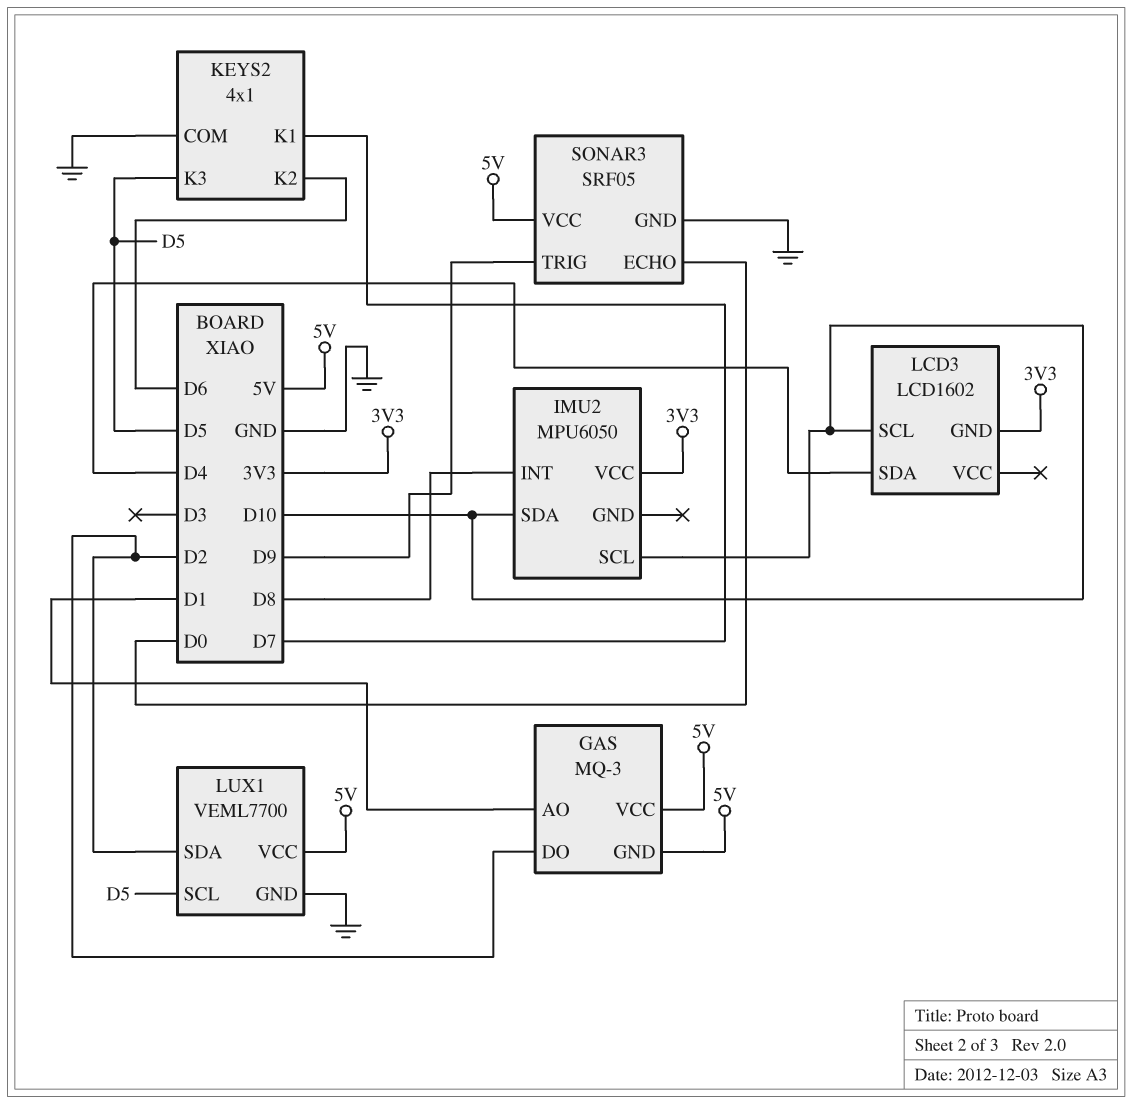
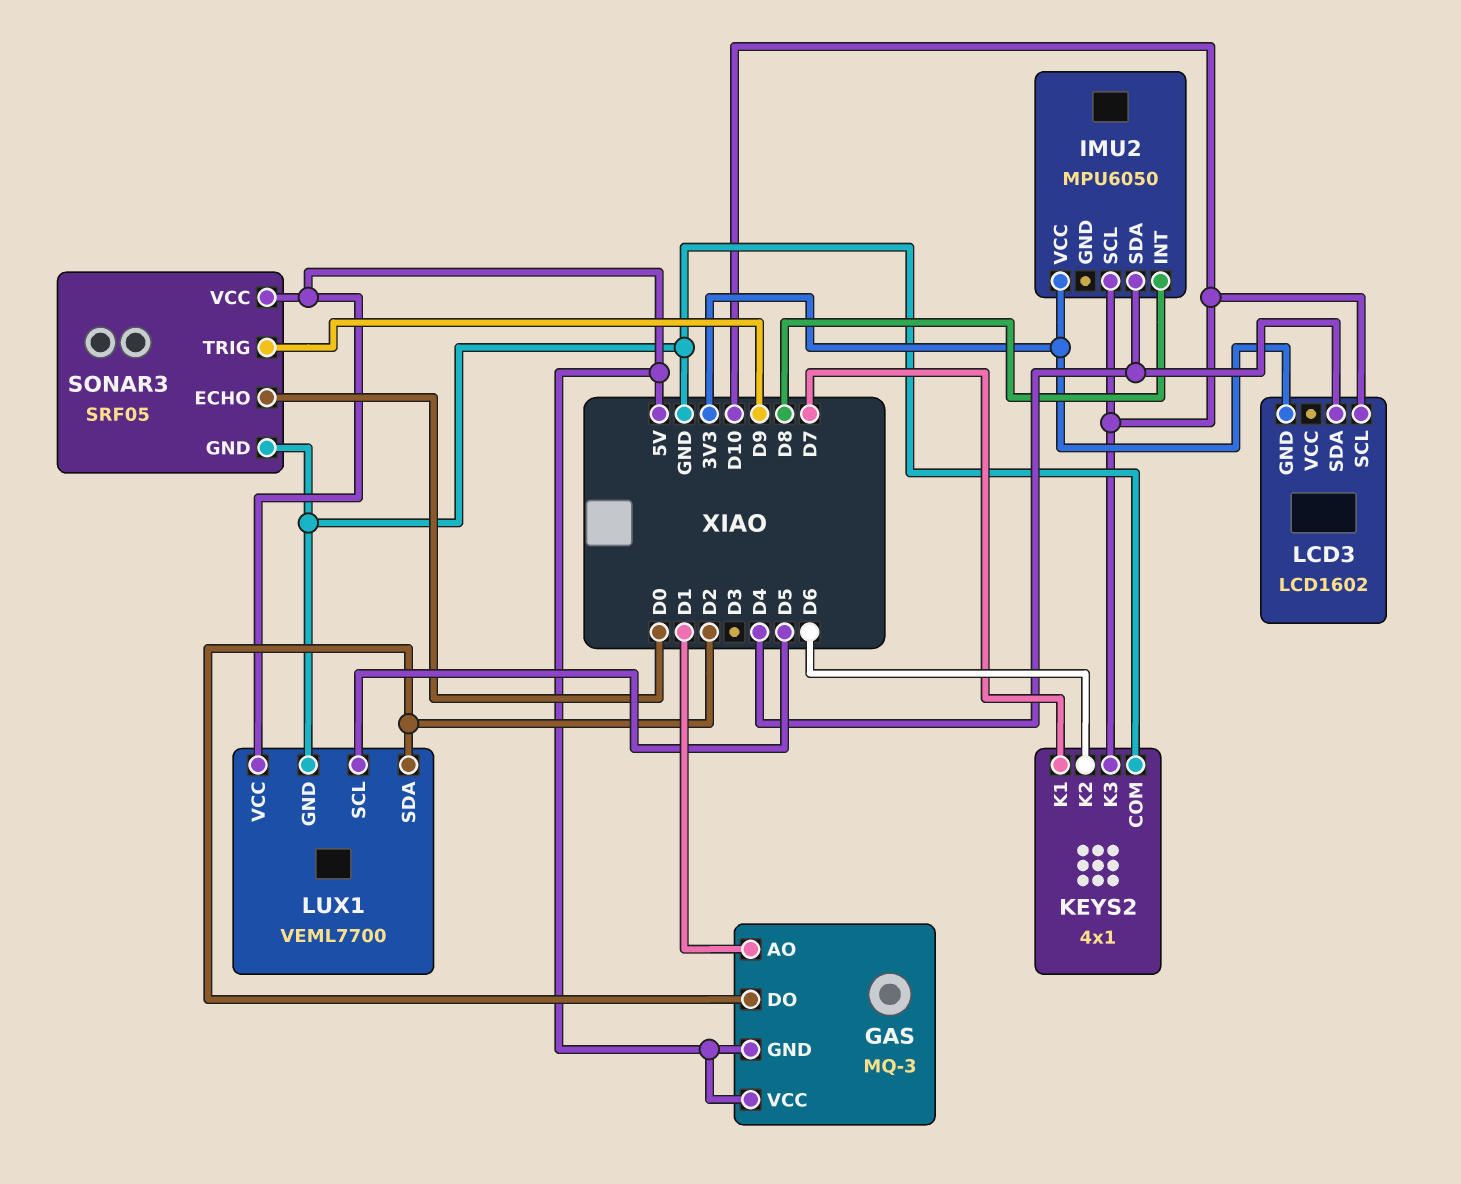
IMU2 pin SDA: D10 -> D4
KEYS2 pin K3: D5 -> D10

